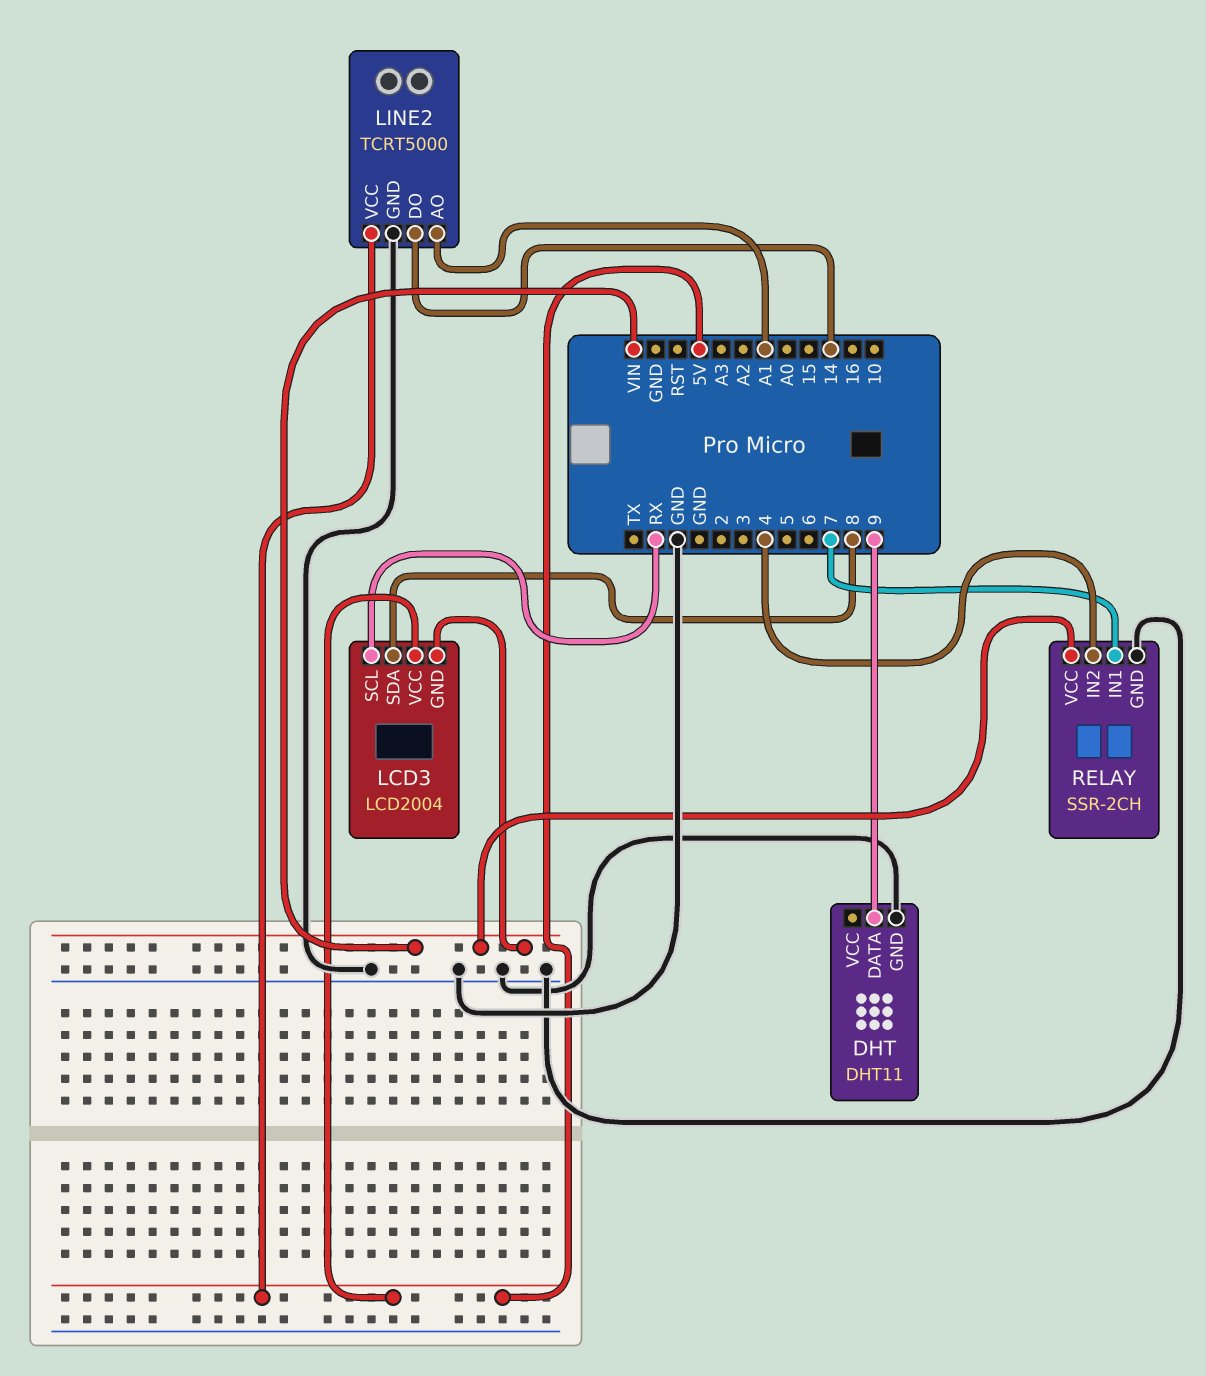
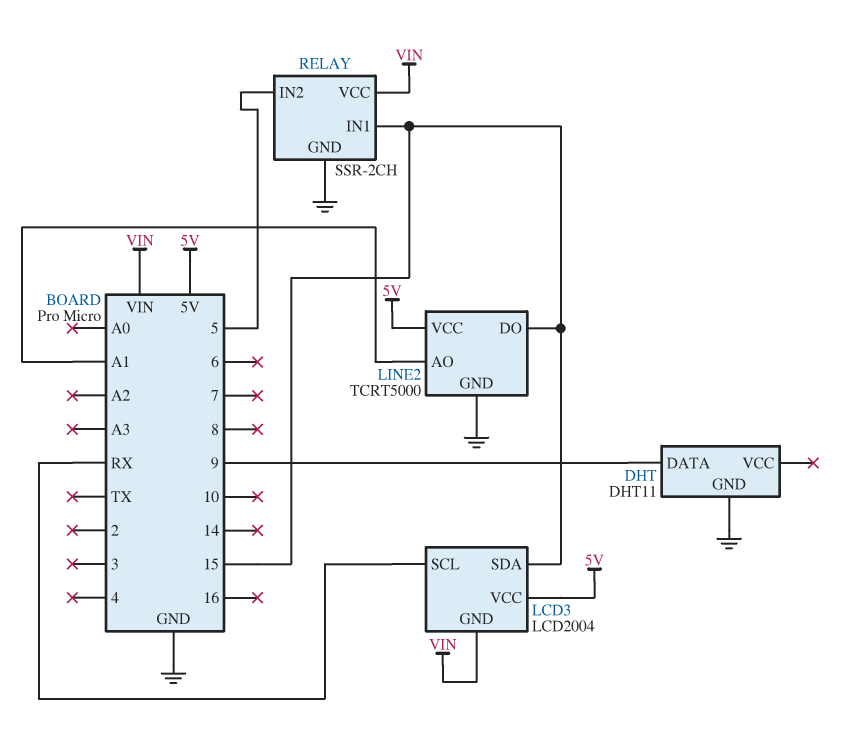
LCD3 pin SDA: 8 -> 15
LINE2 pin DO: 14 -> 15
RELAY pin IN1: 7 -> 15
RELAY pin IN2: 4 -> 5

